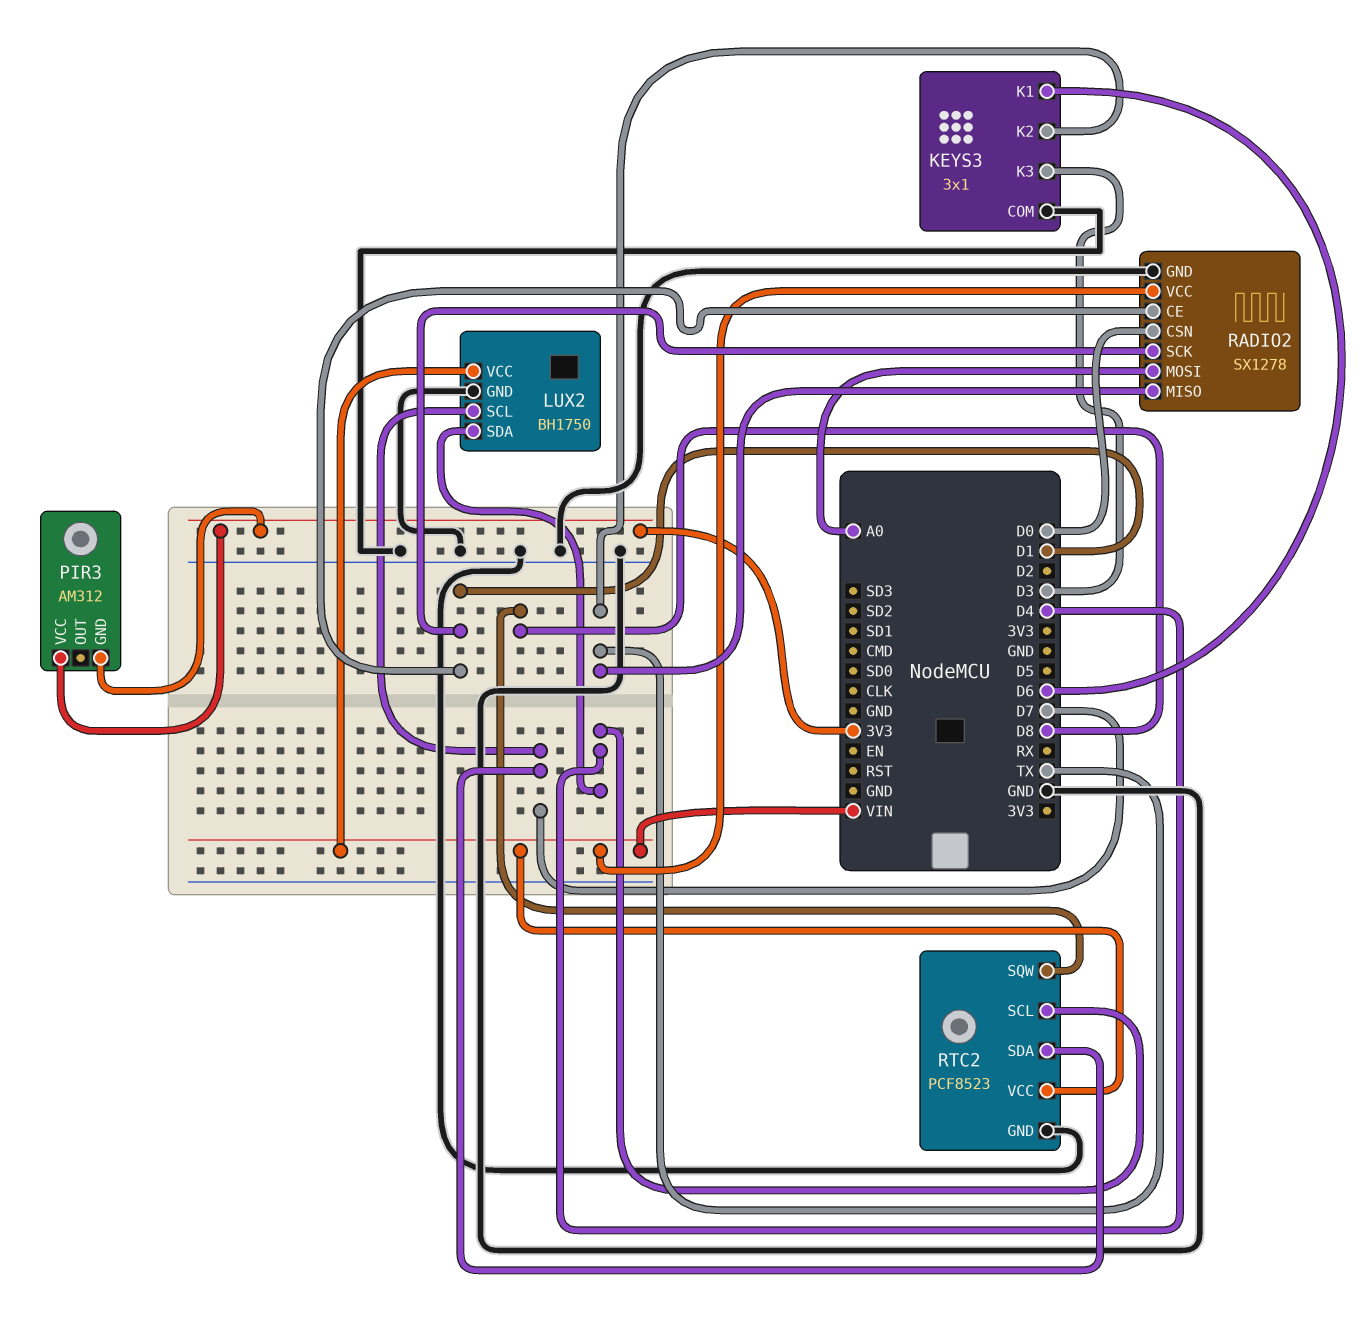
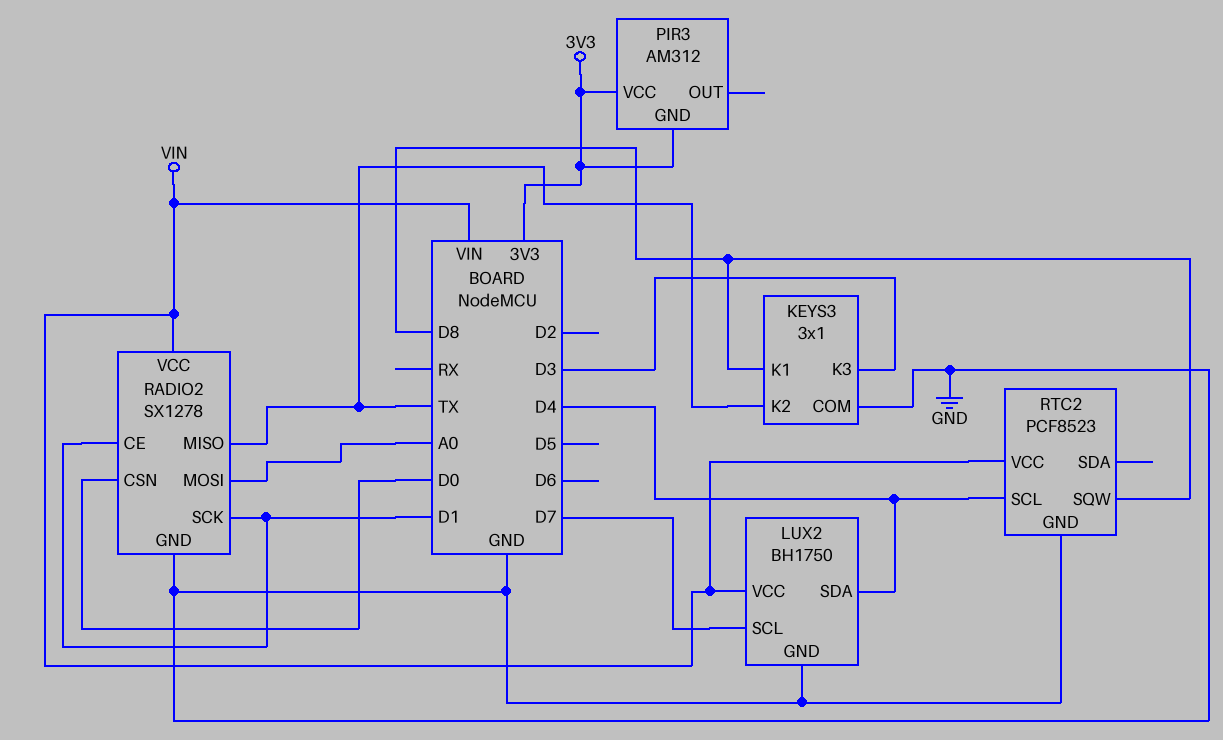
KEYS3 pin K1: D6 -> D8
RTC2 pin SDA: D7 -> none

